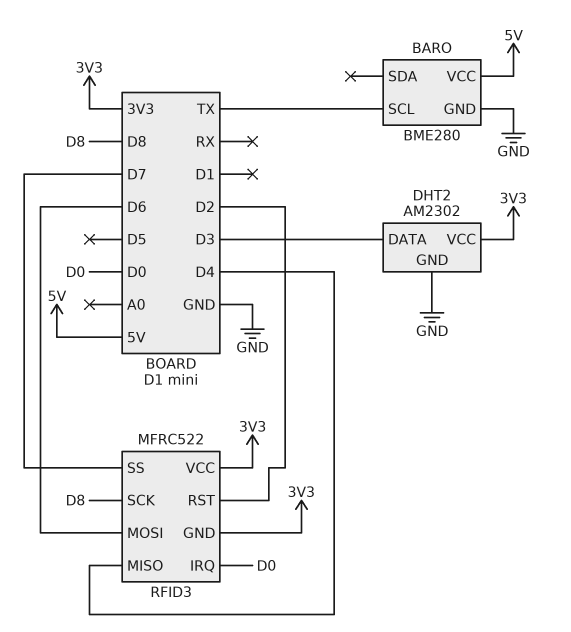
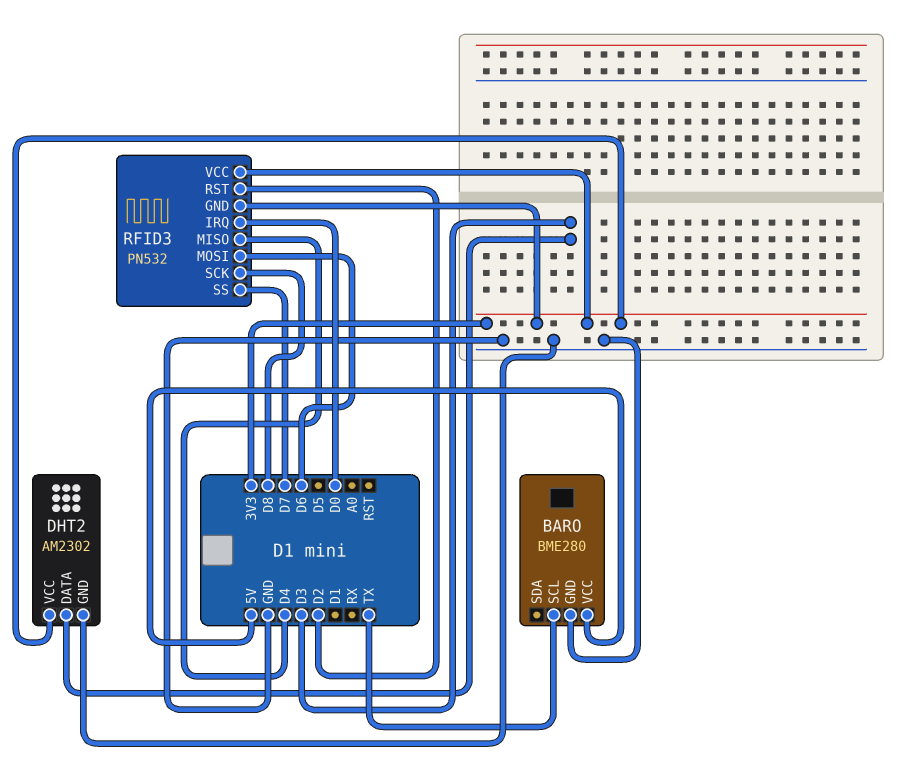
RFID3: MFRC522 -> PN532

